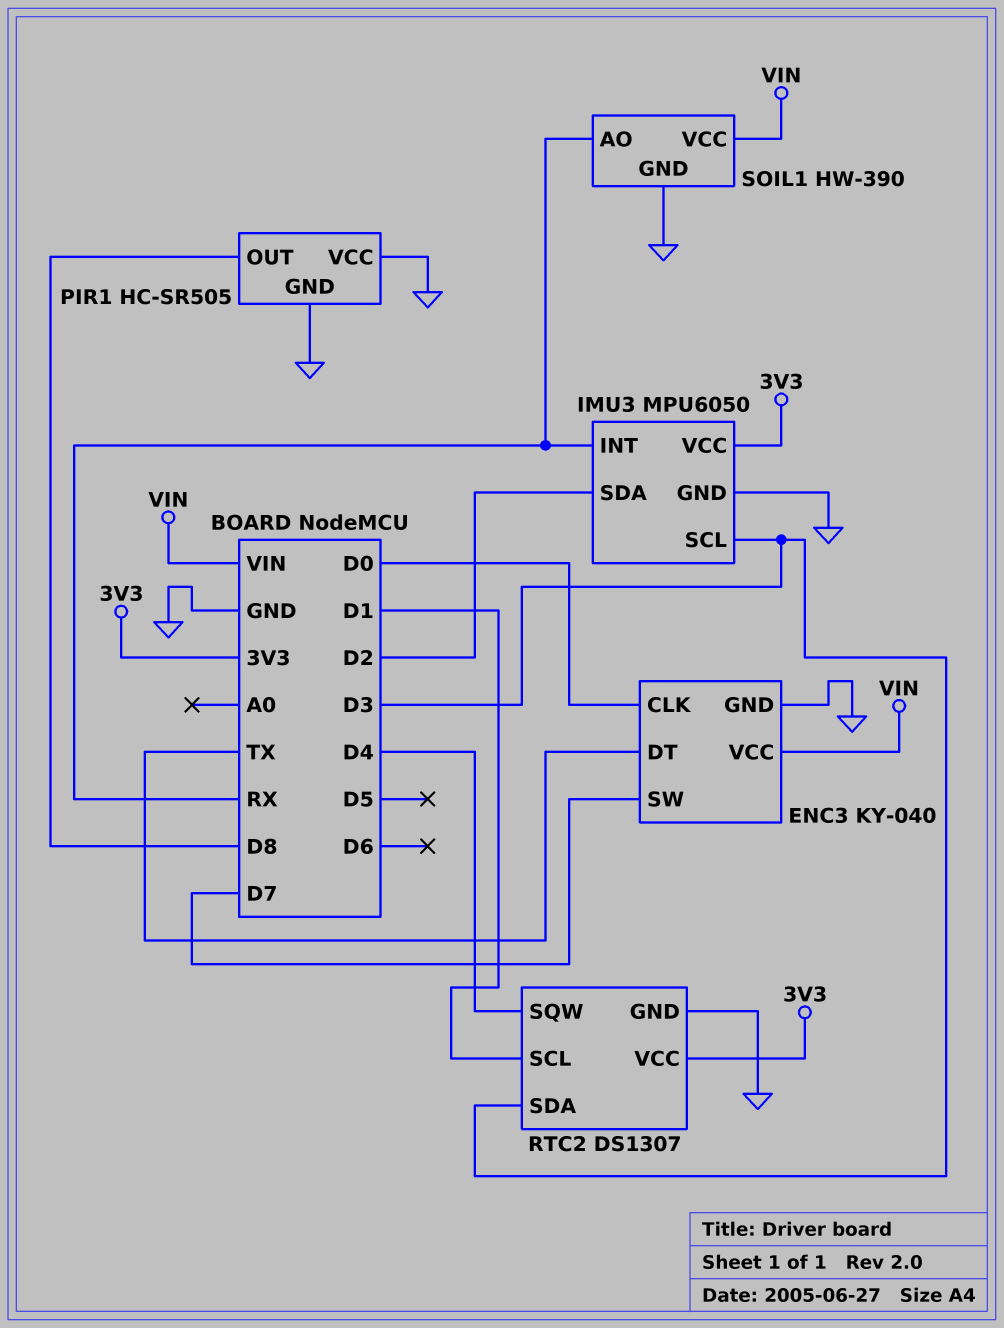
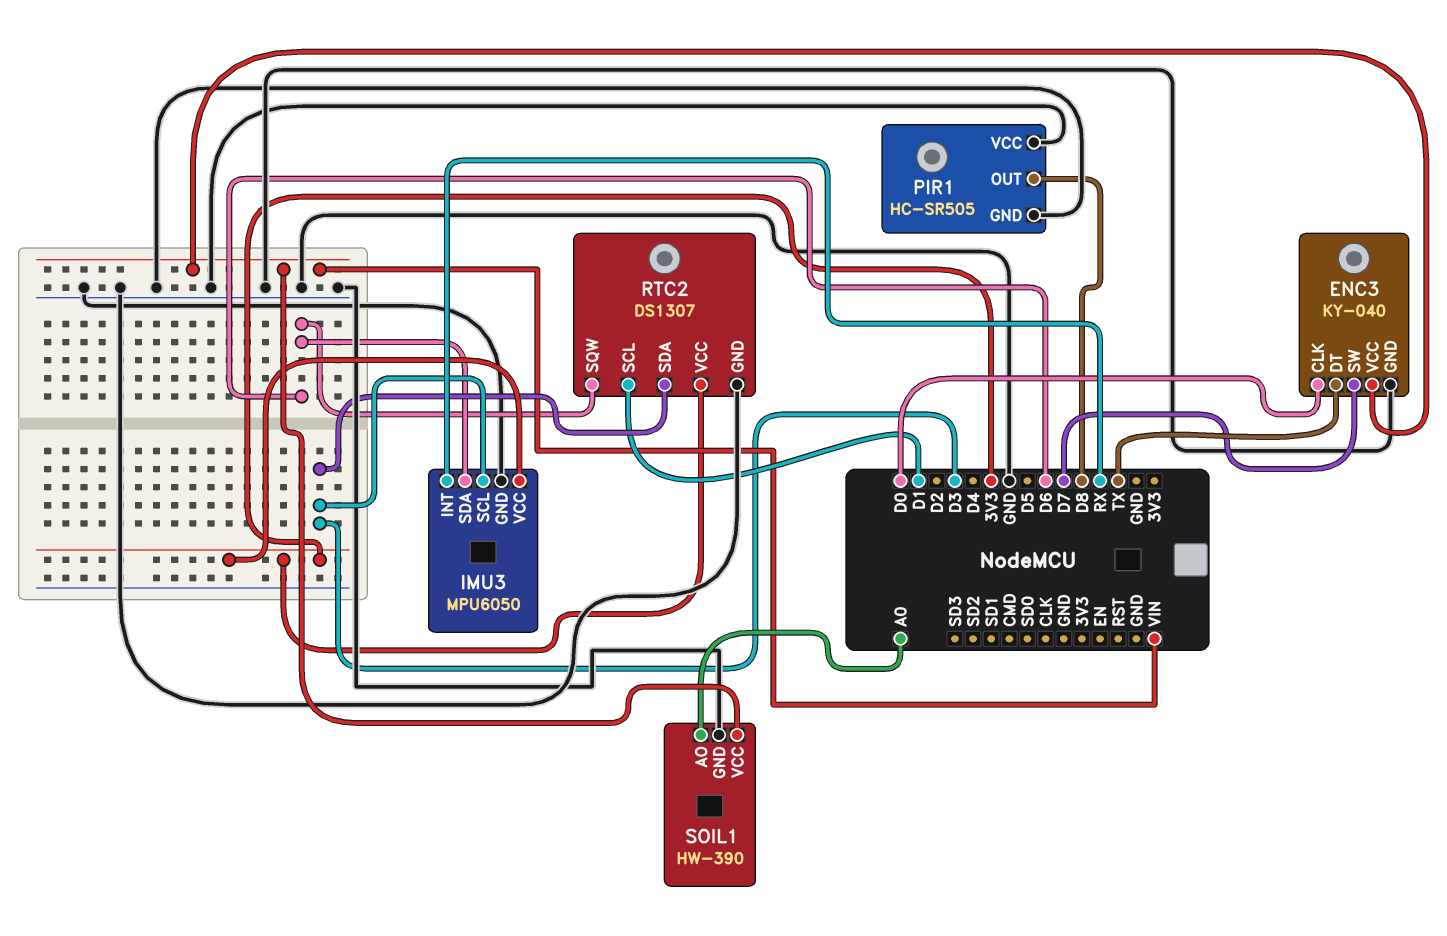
IMU3 pin SDA: D2 -> D6
RTC2 pin SQW: D4 -> D6
SOIL1 pin AO: RX -> A0

